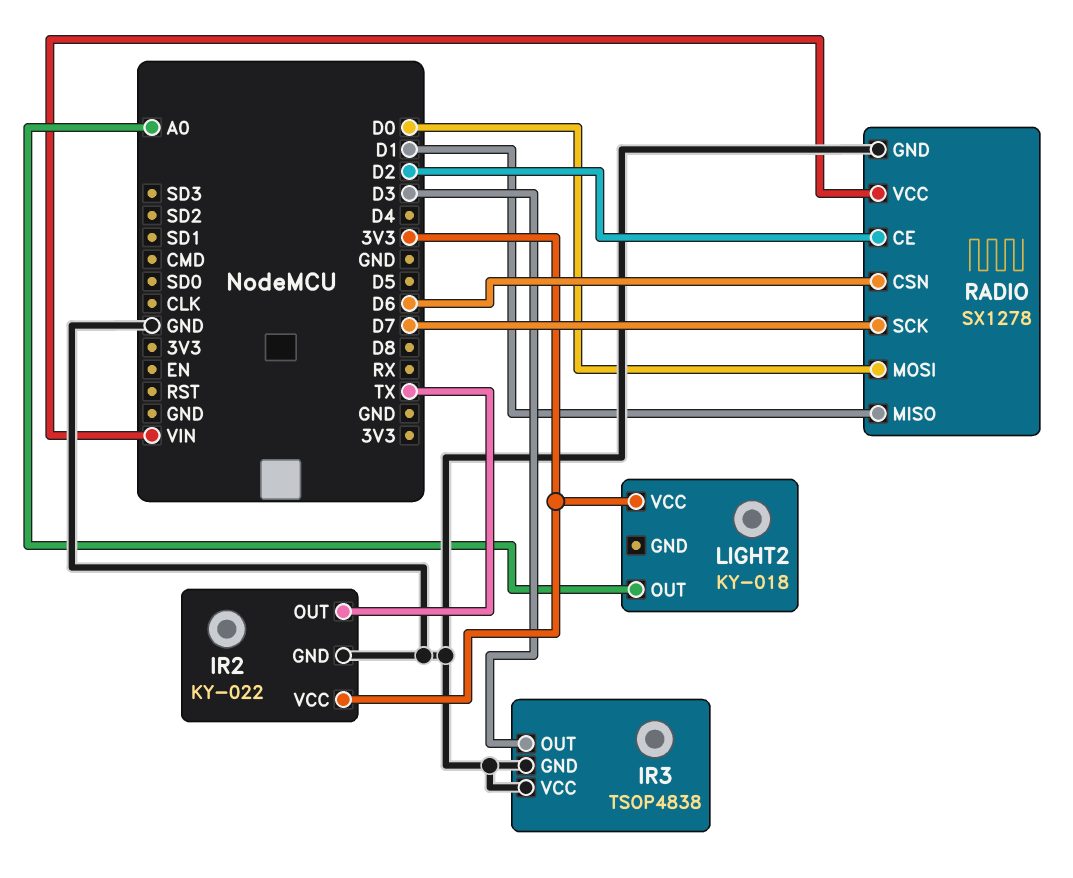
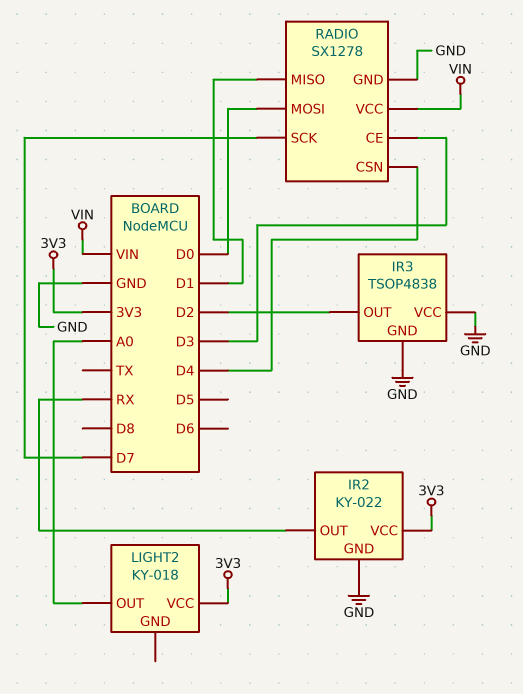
IR2 pin OUT: TX -> RX
IR3 pin OUT: D3 -> D2
RADIO pin CE: D2 -> D3
RADIO pin CSN: D6 -> D4

